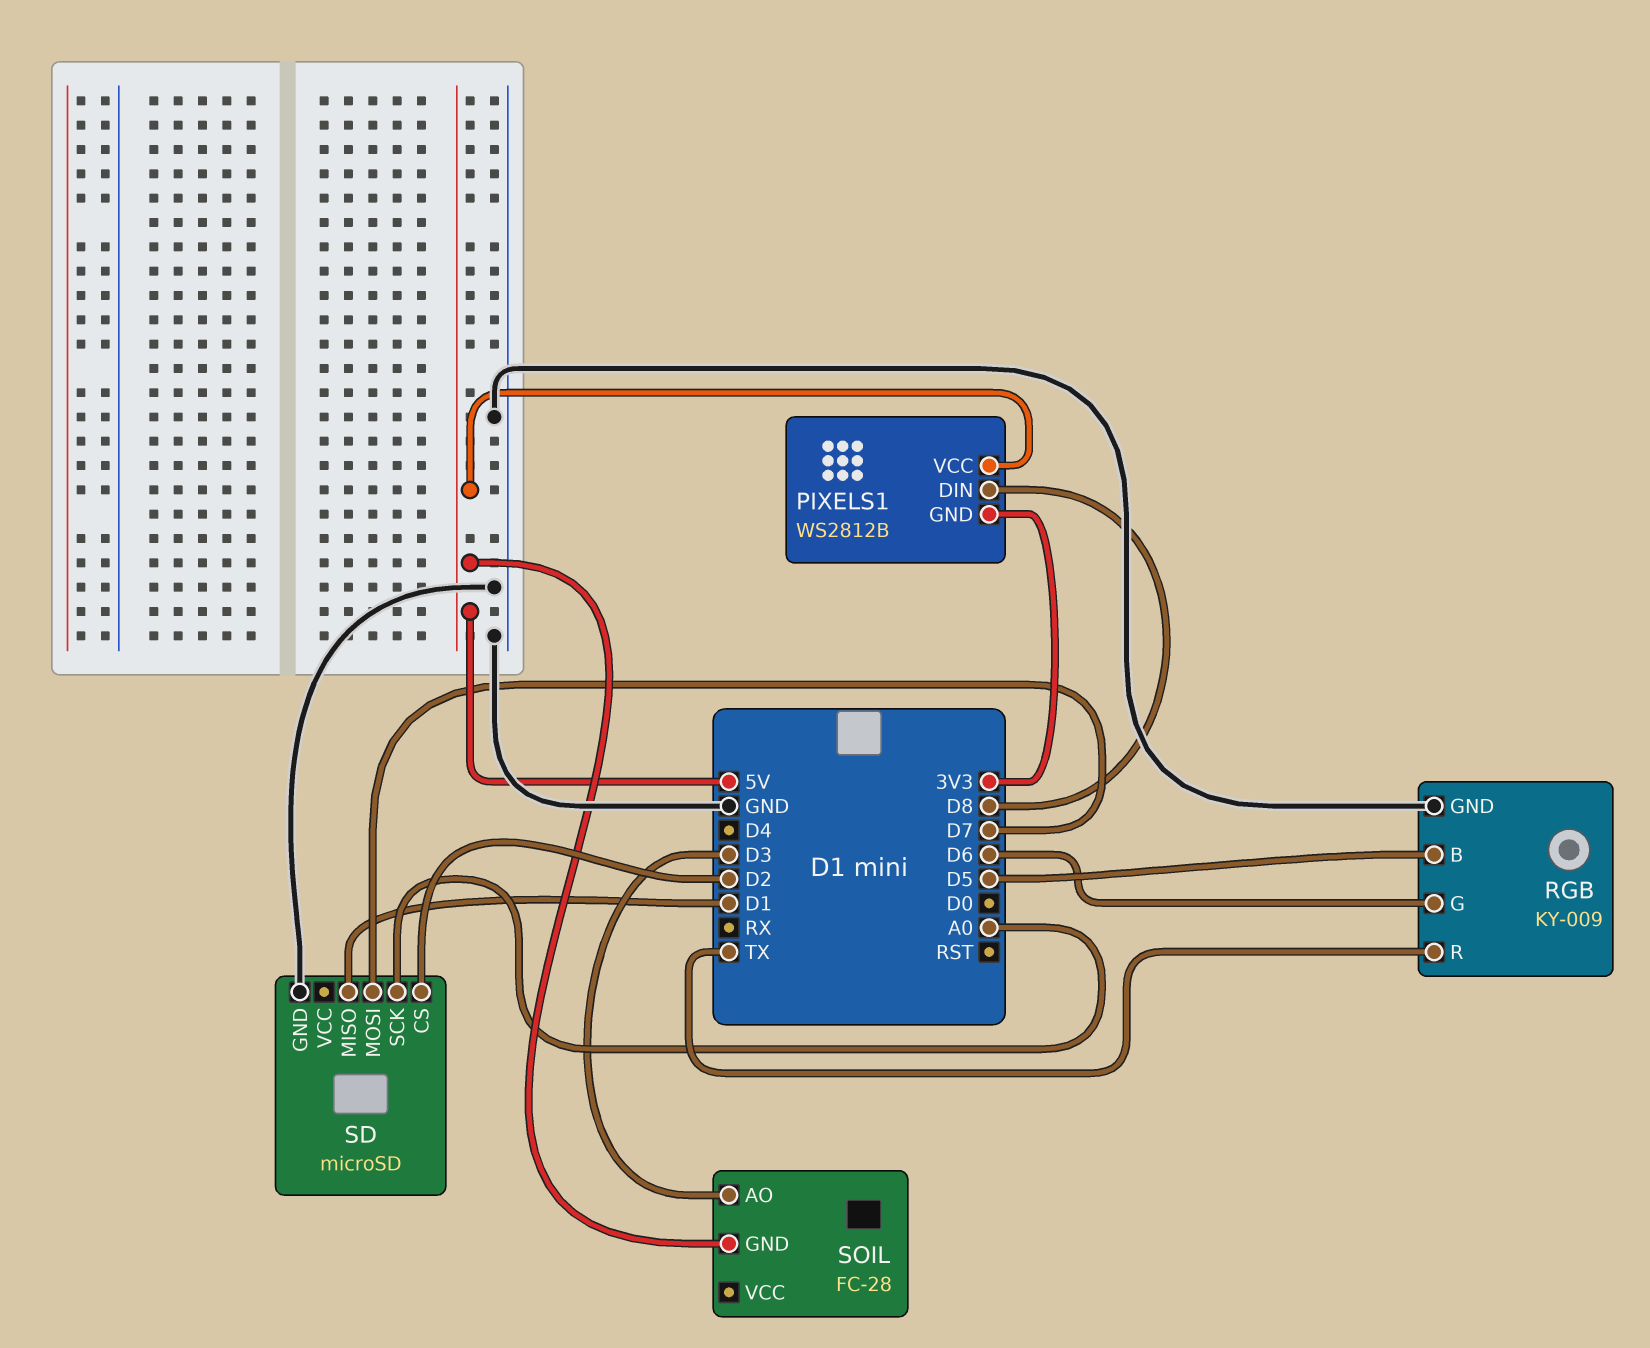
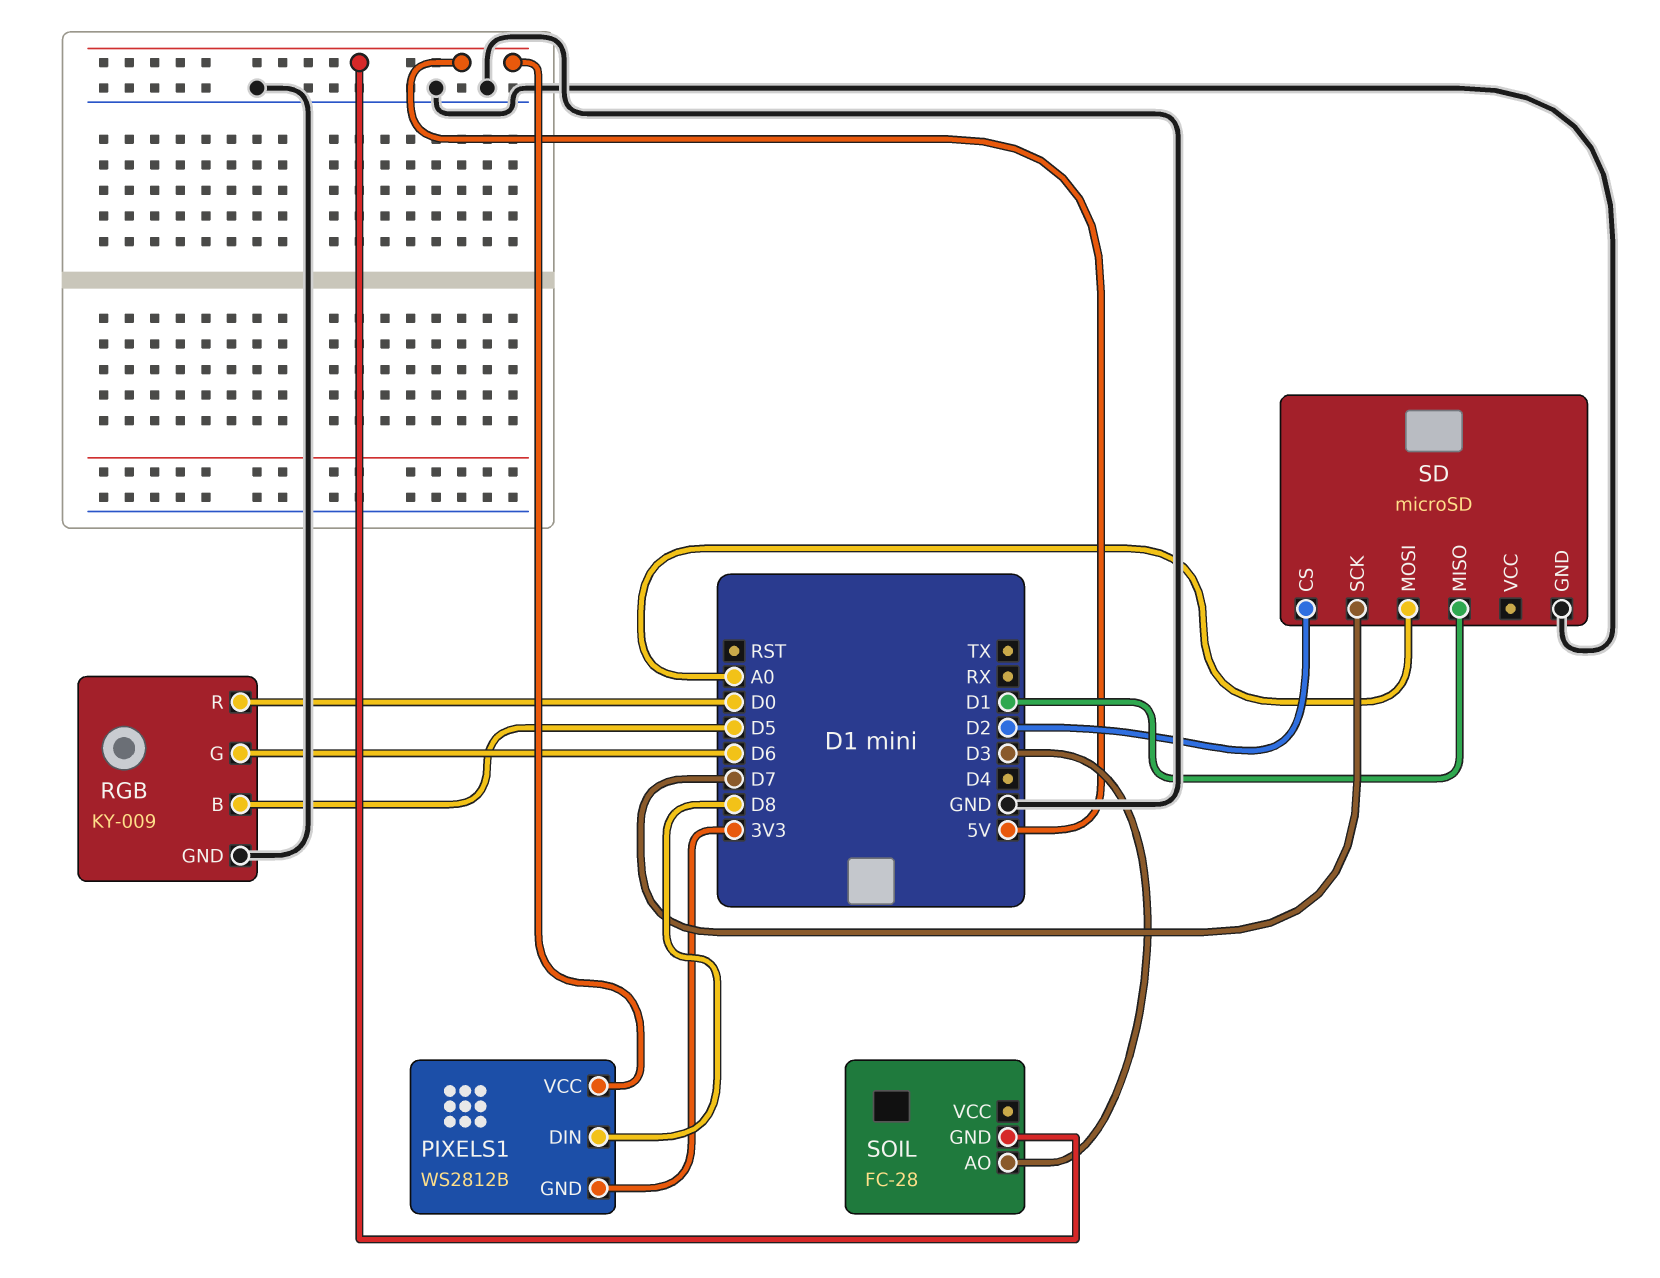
RGB pin R: TX -> D0
SD pin MOSI: D7 -> A0
SD pin SCK: A0 -> D7

